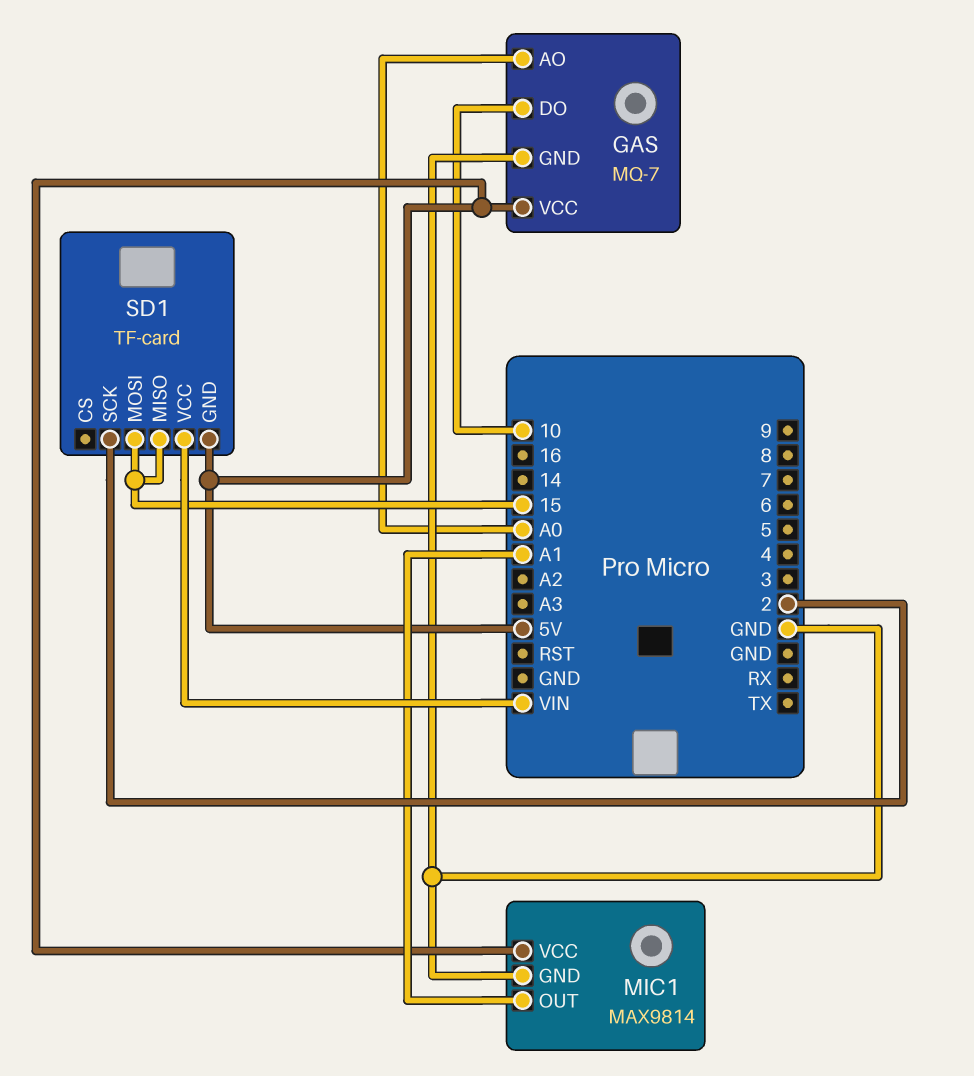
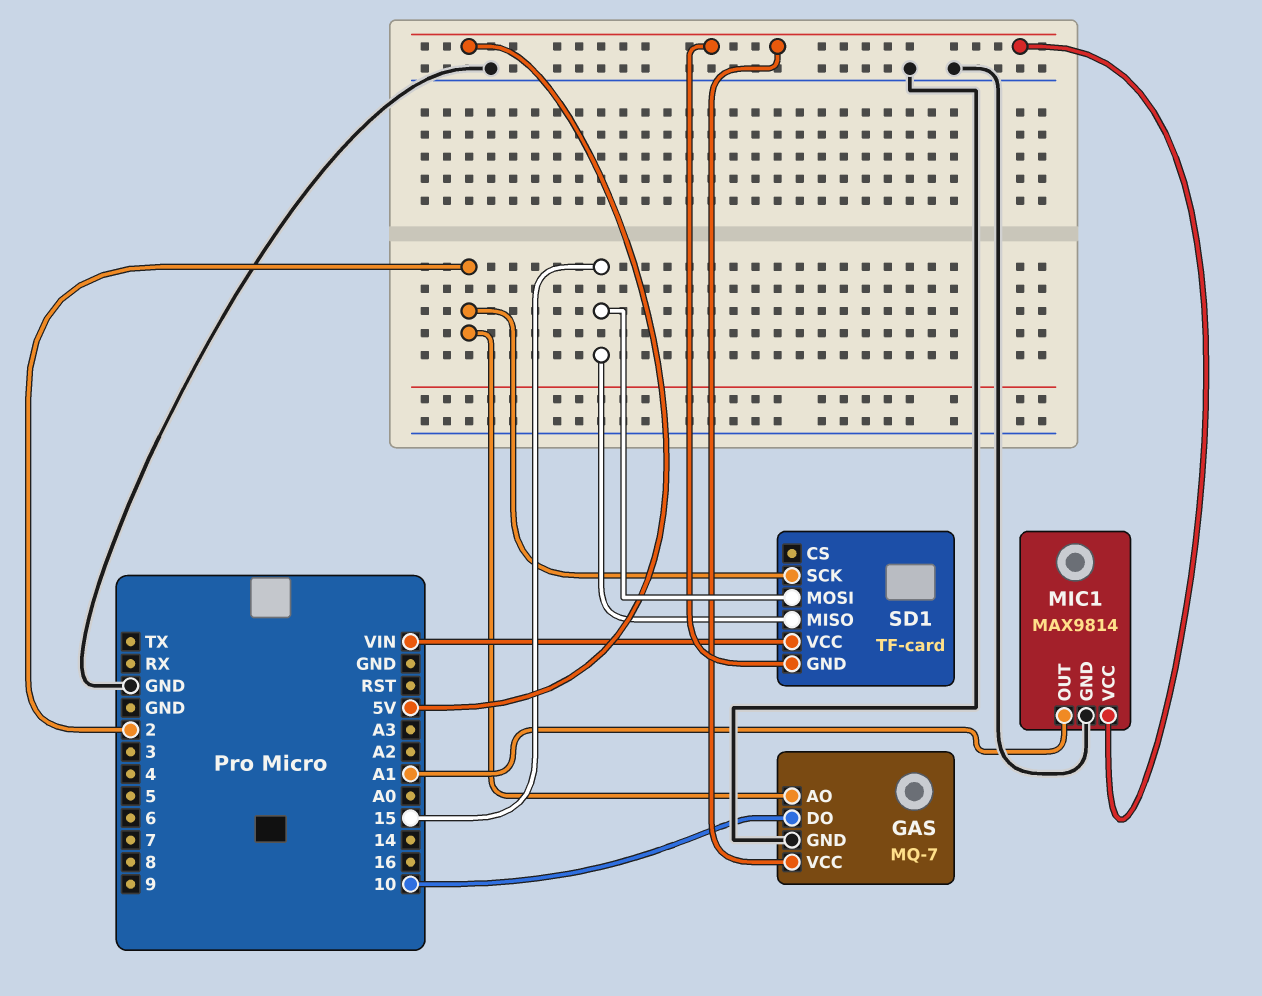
GAS pin AO: A0 -> 2

